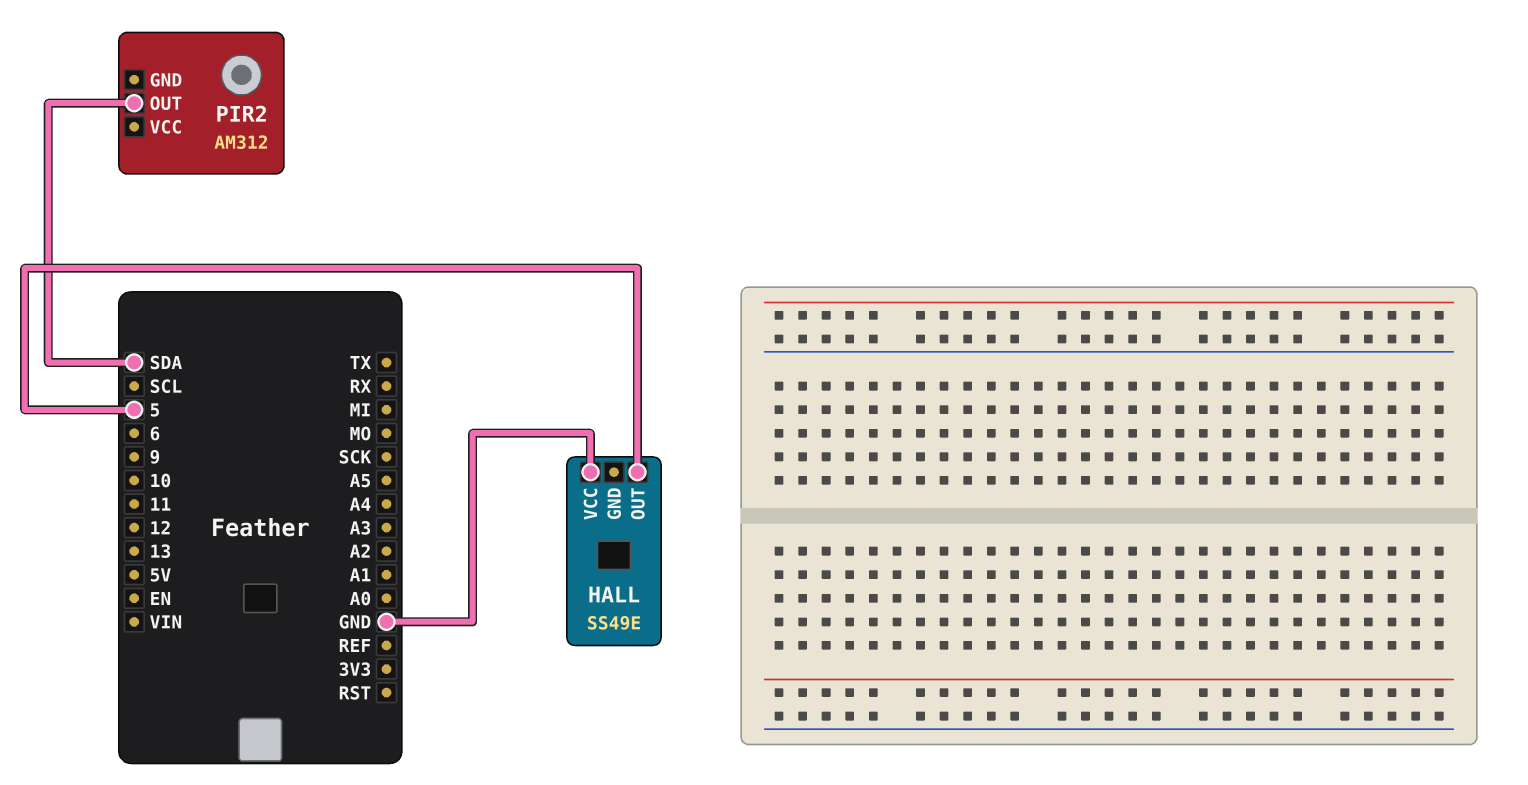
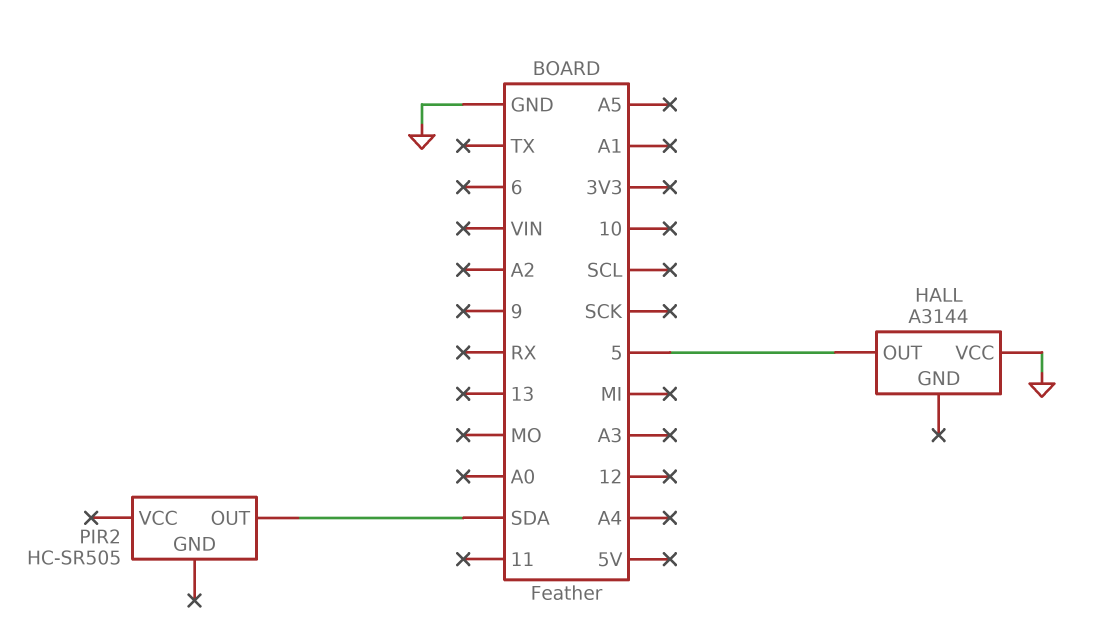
HALL: SS49E -> A3144
PIR2: AM312 -> HC-SR505

